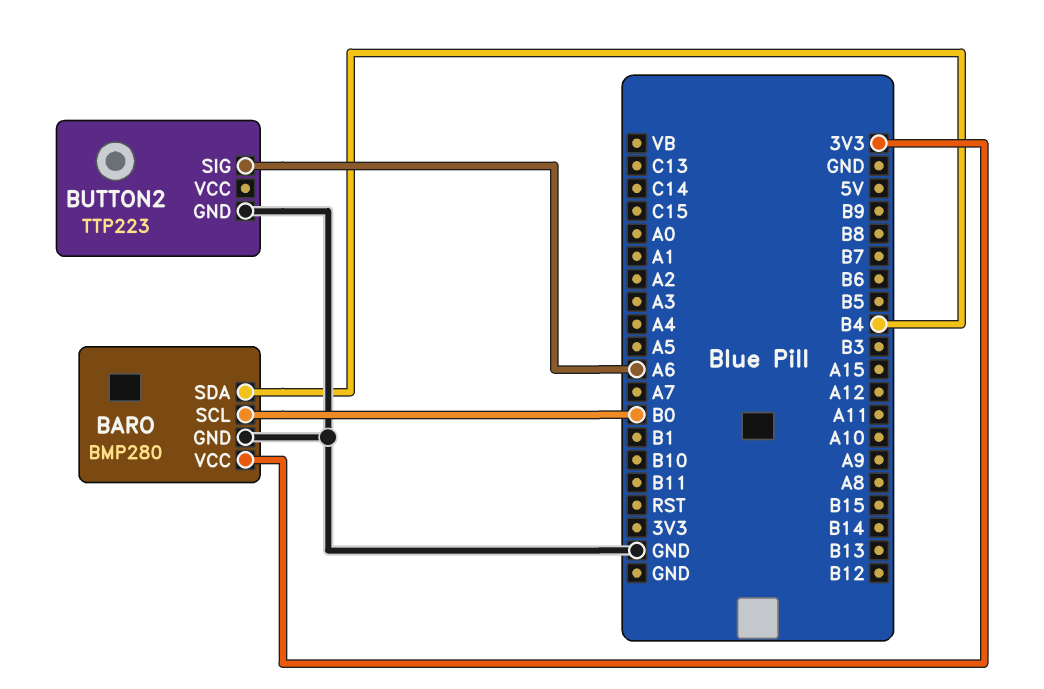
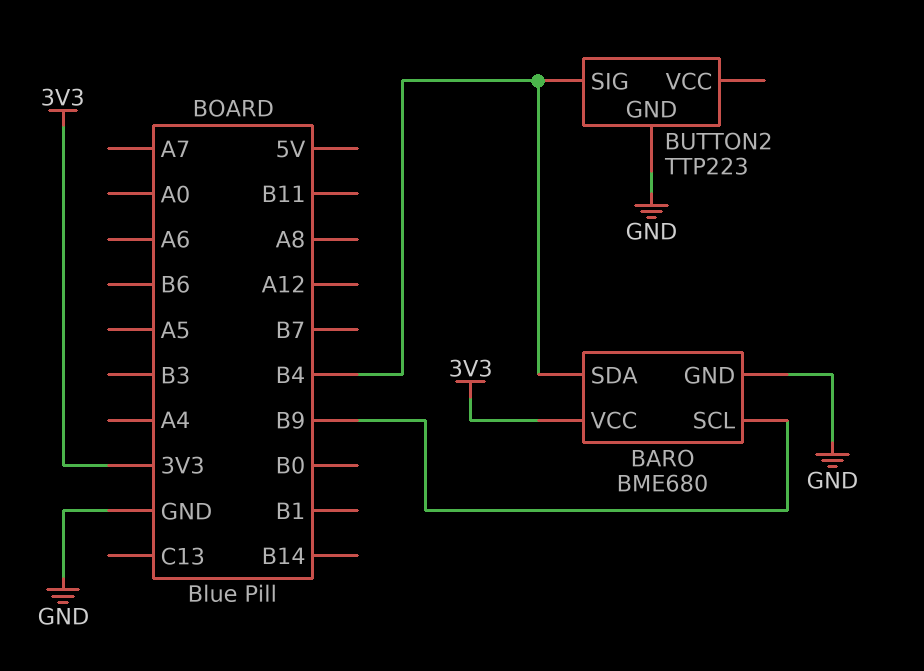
BARO: BMP280 -> BME680
BARO pin SCL: B0 -> B9
BUTTON2 pin SIG: A6 -> B4

